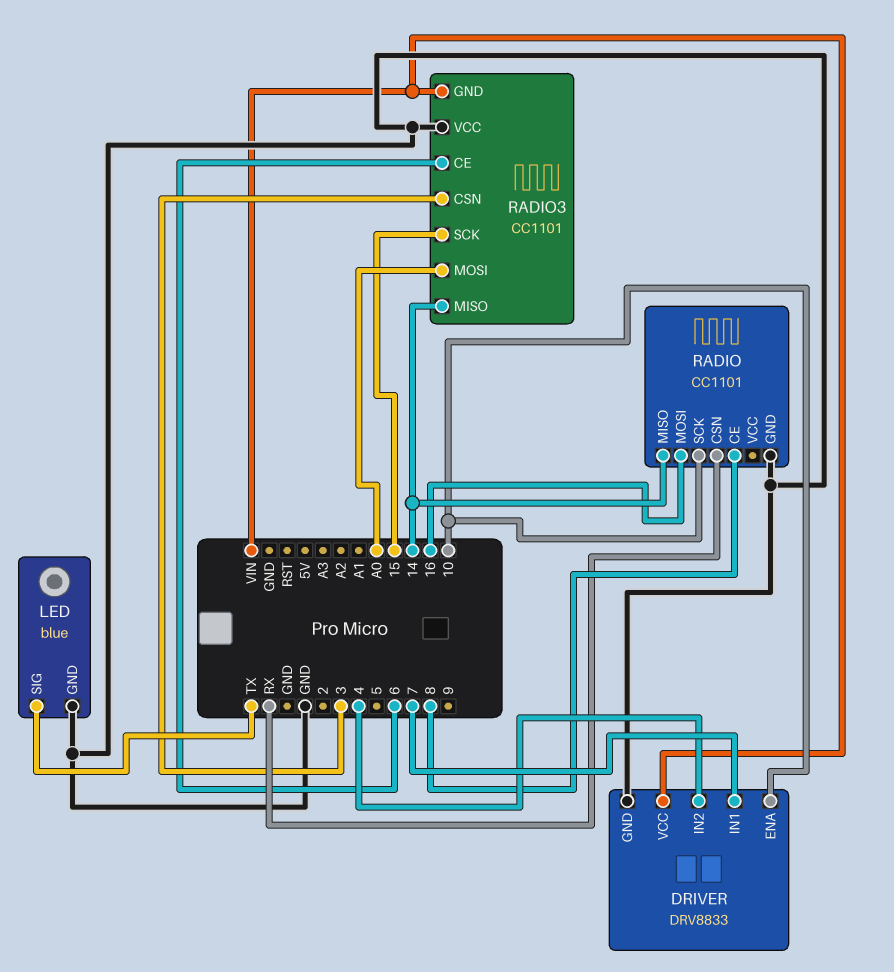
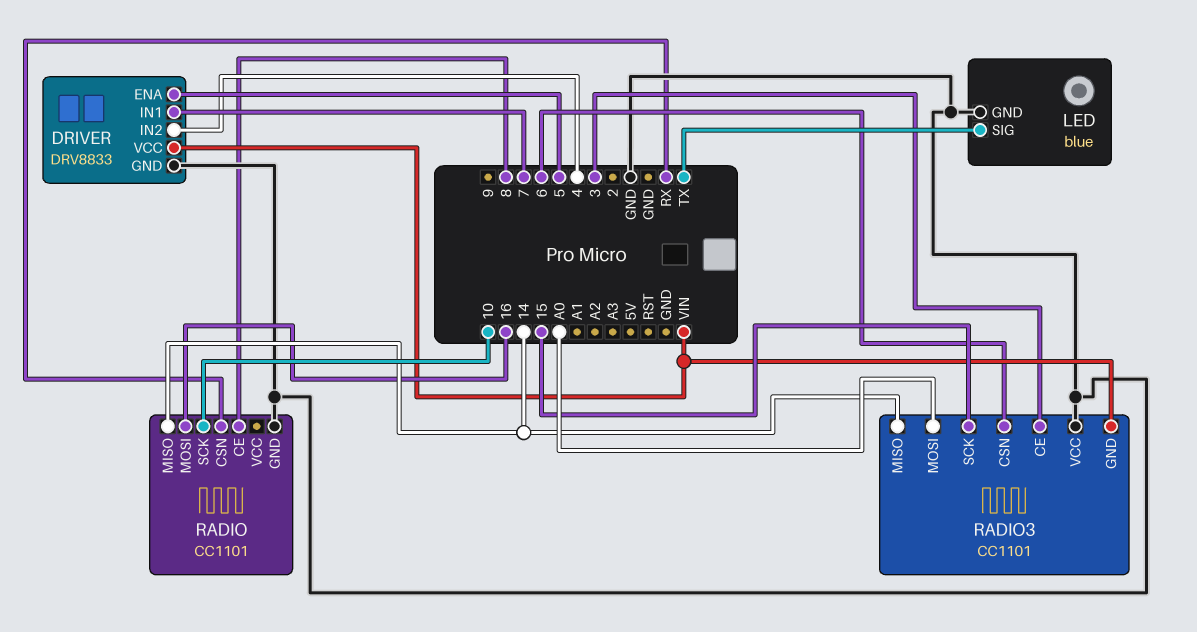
DRIVER pin ENA: 10 -> 5
RADIO3 pin CE: 6 -> 3
RADIO3 pin CSN: 3 -> 6

